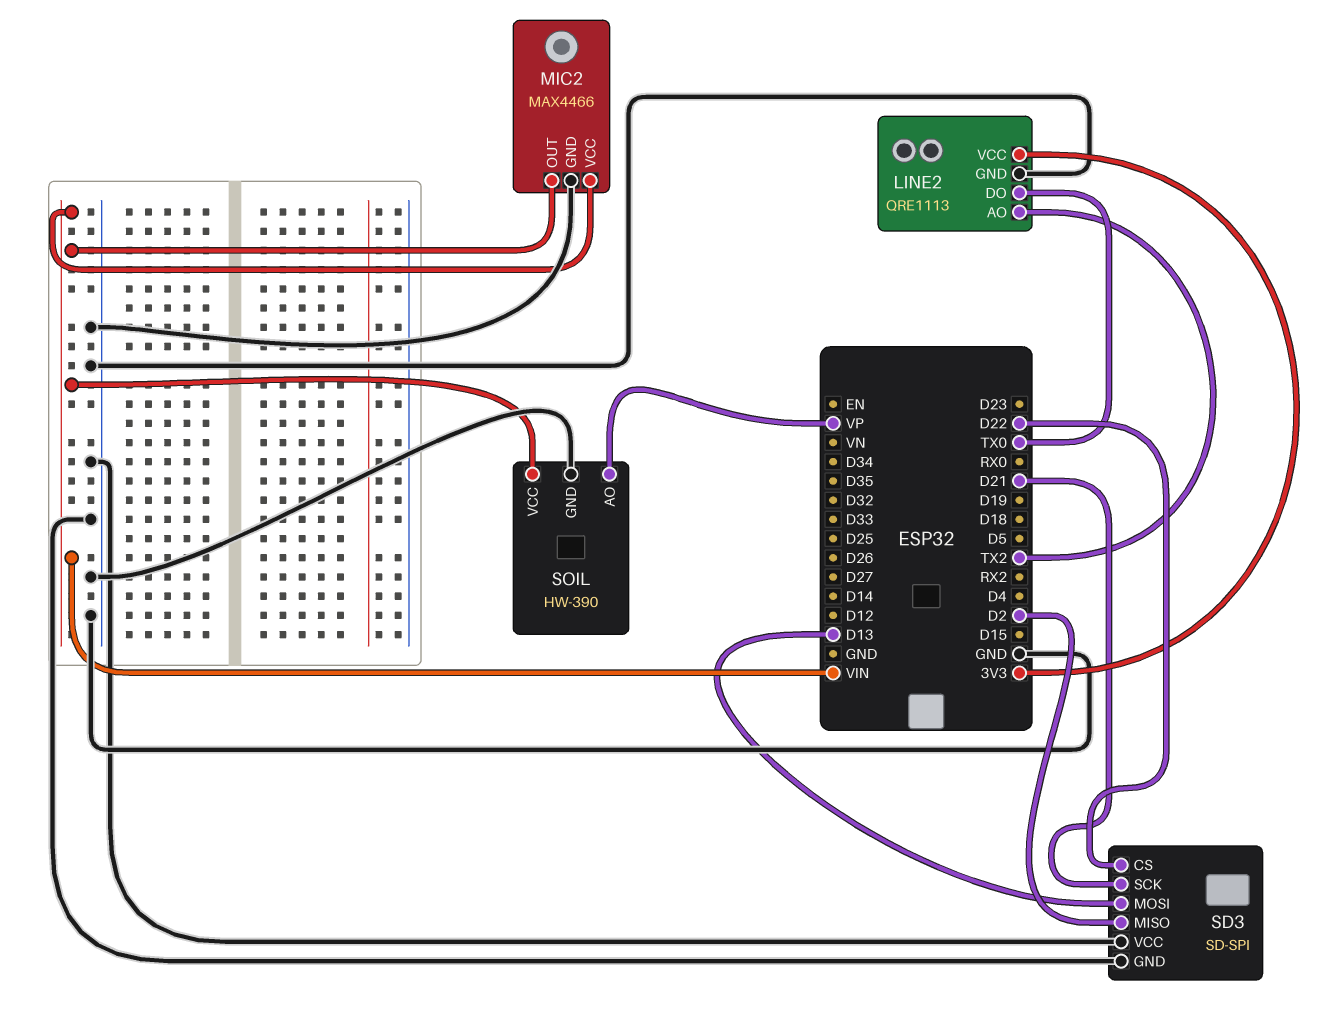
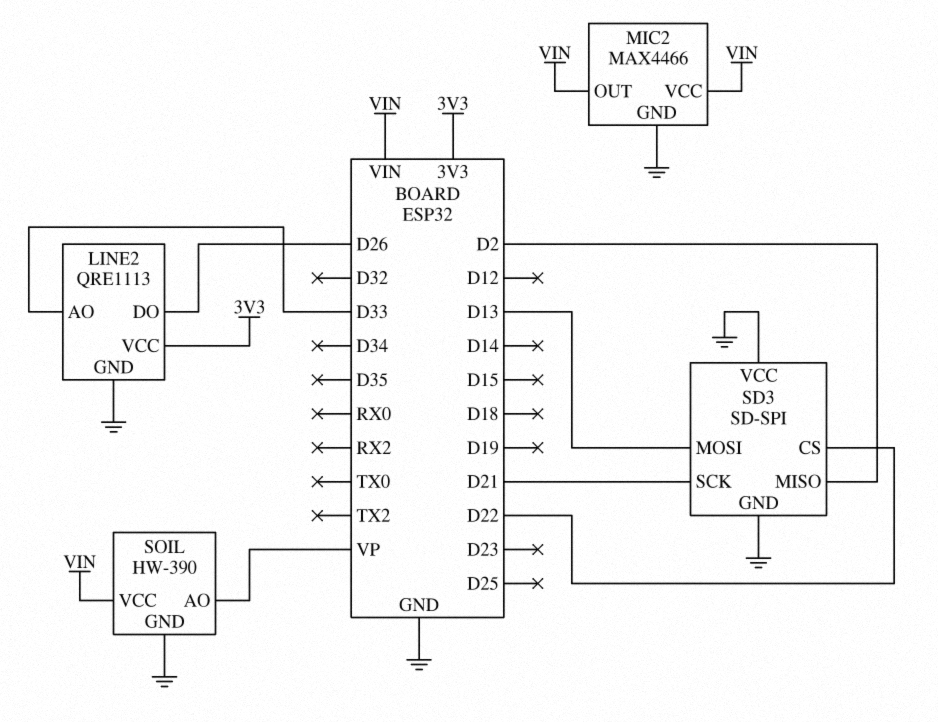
LINE2 pin AO: TX2 -> D33
LINE2 pin DO: TX0 -> D26

